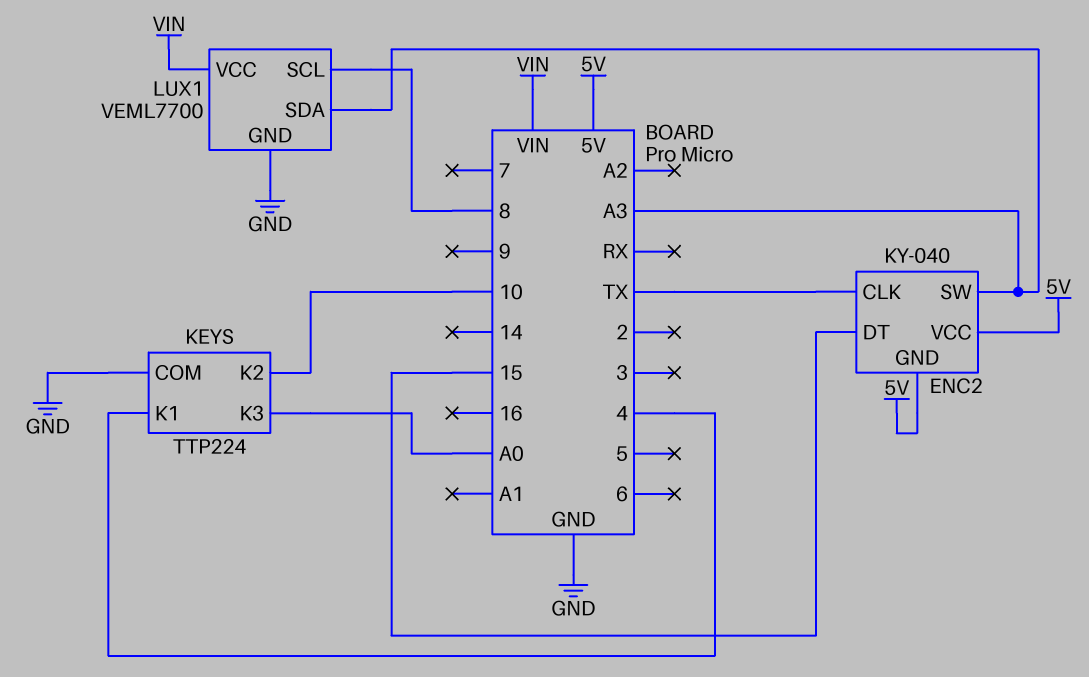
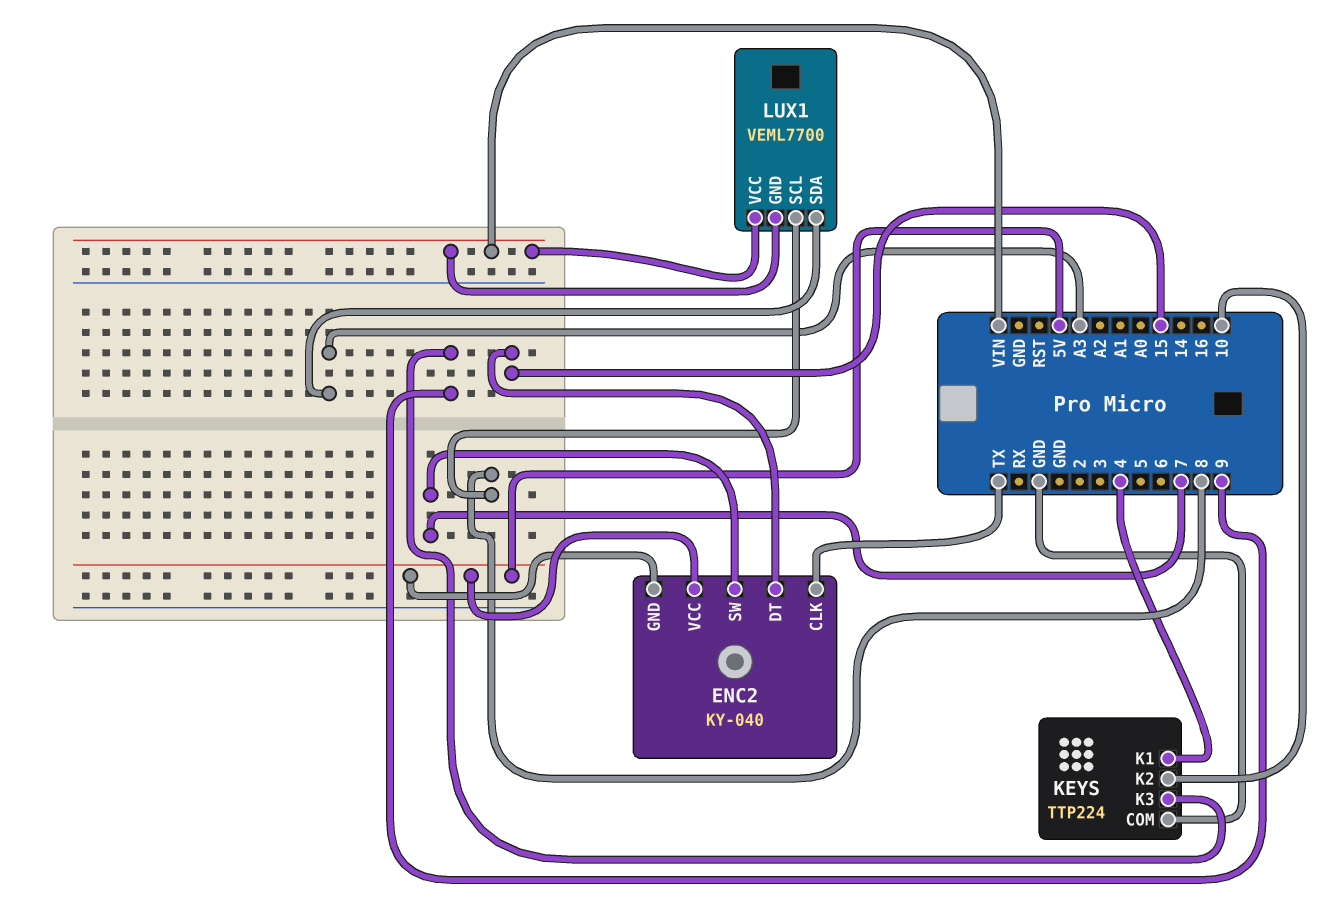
ENC2 pin SW: A3 -> 7
KEYS pin K3: A0 -> 9
LUX1 pin GND: GND -> VIN

